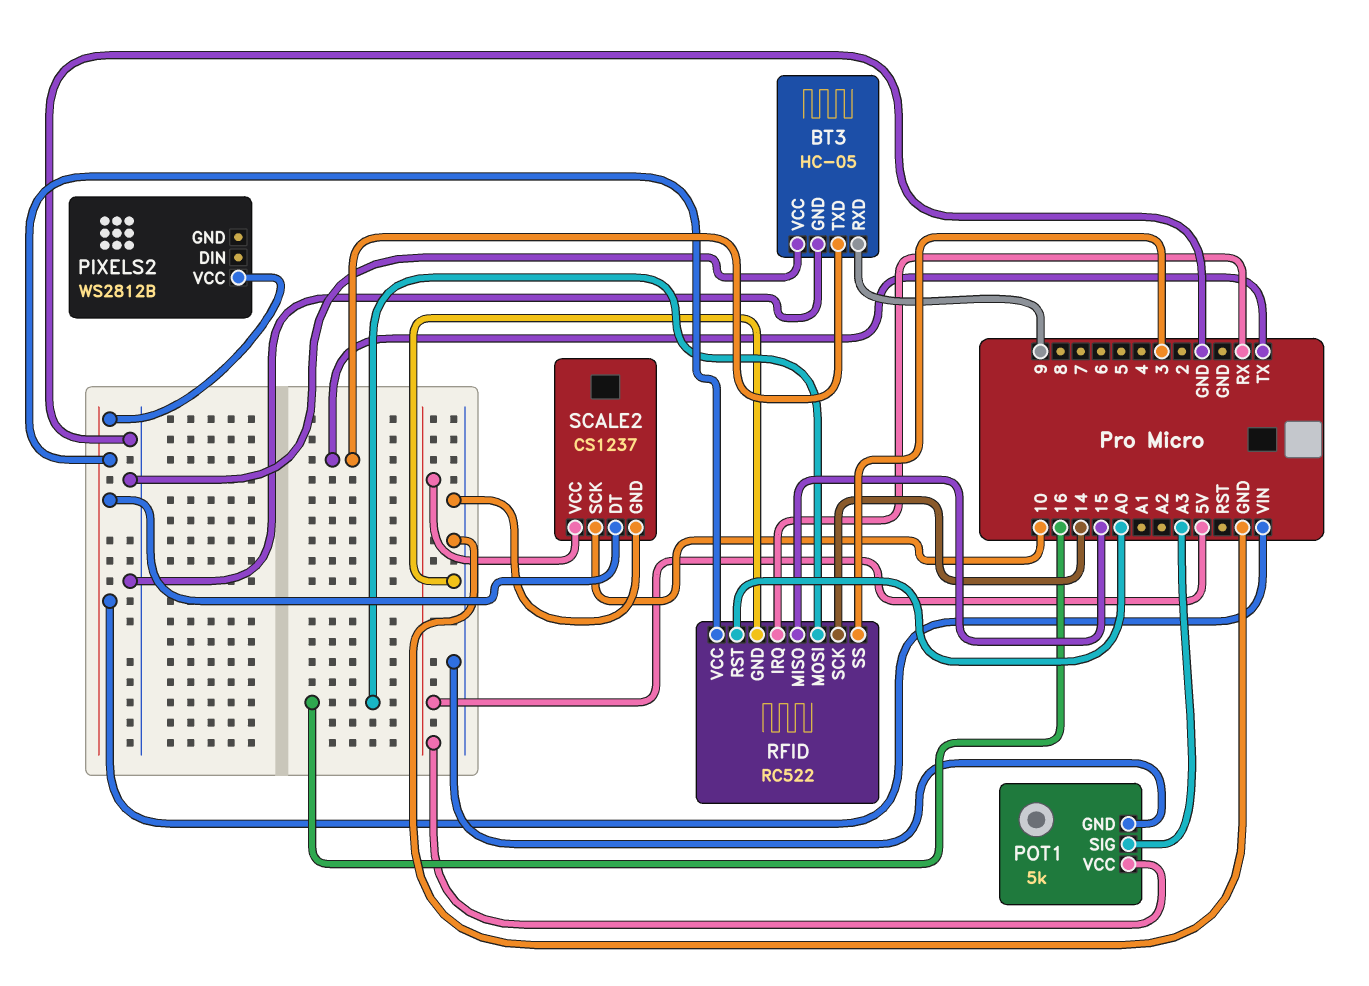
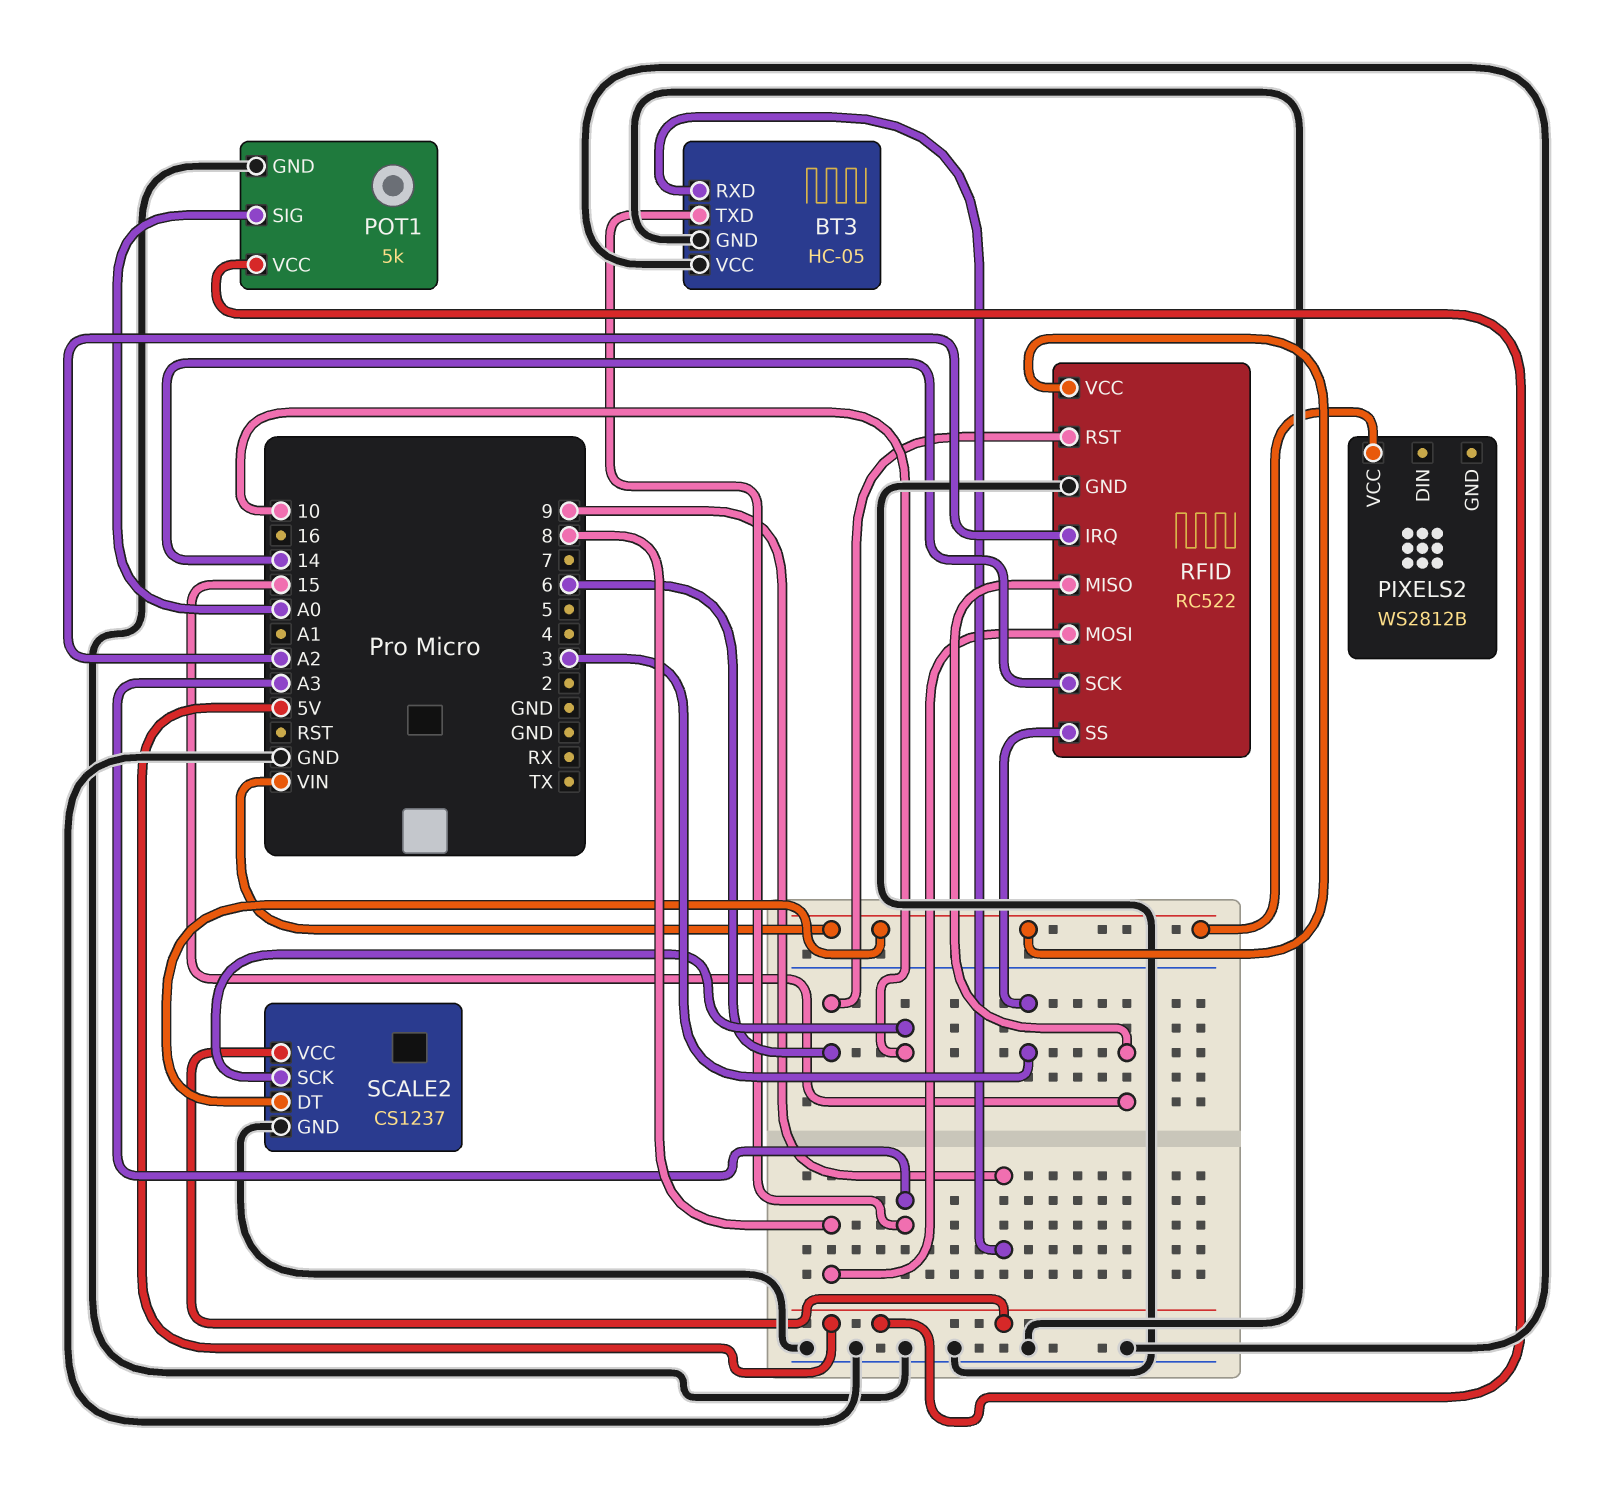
BT3 pin TXD: TX -> A3
POT1 pin SIG: A3 -> A0
RFID pin IRQ: RX -> A2
RFID pin MOSI: 16 -> 8
RFID pin RST: A0 -> 6

